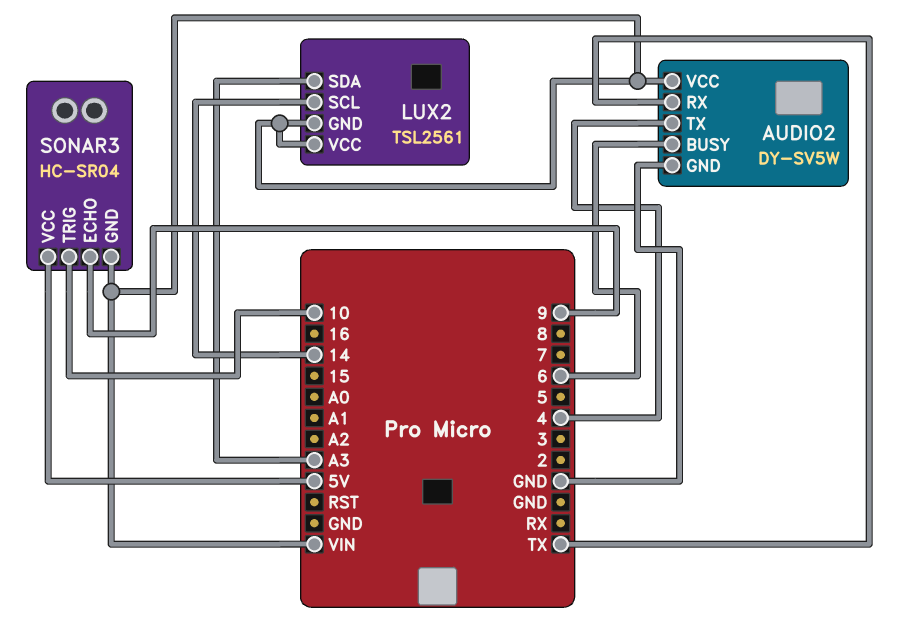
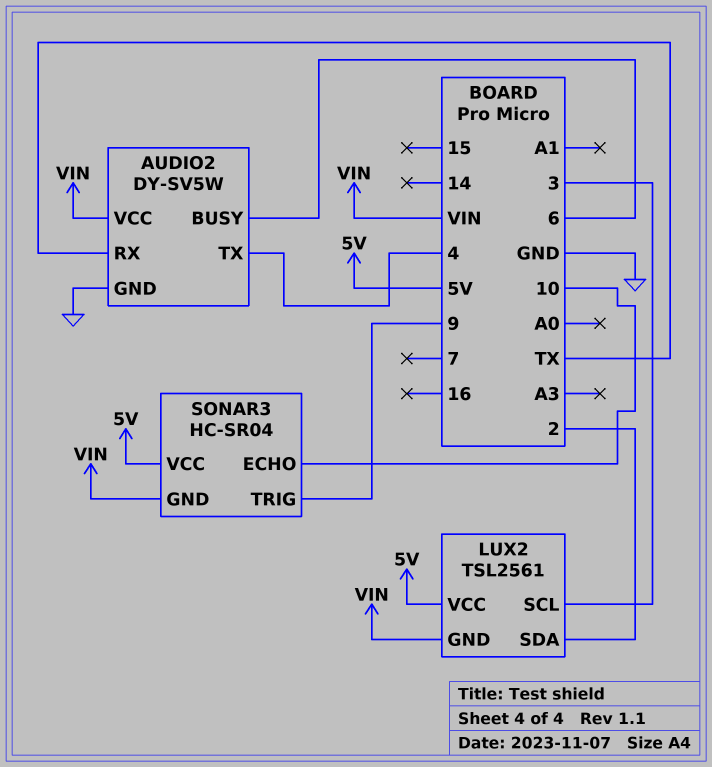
LUX2 pin SCL: 14 -> 3
LUX2 pin SDA: A3 -> 2
LUX2 pin VCC: VIN -> 5V
SONAR3 pin ECHO: 9 -> 10
SONAR3 pin TRIG: 10 -> 9

